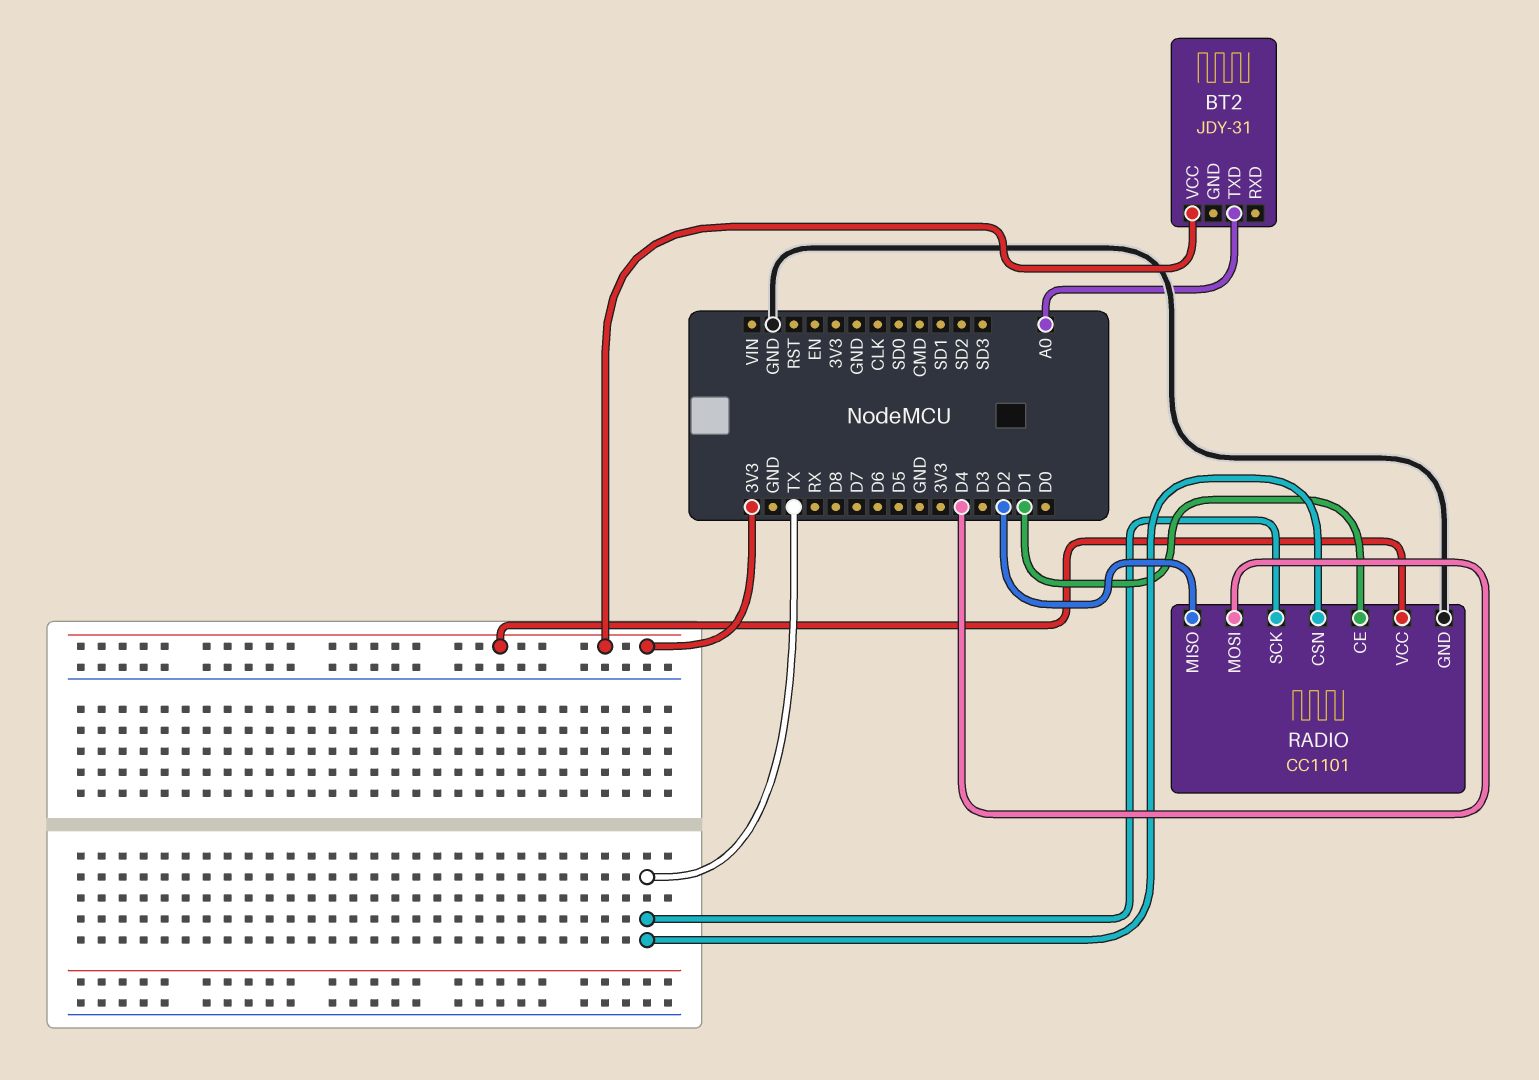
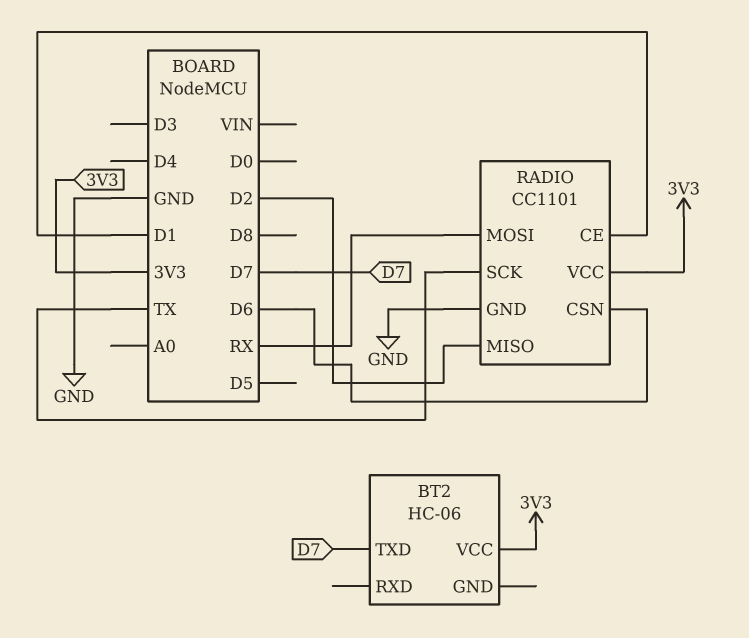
BT2: JDY-31 -> HC-06
BT2 pin TXD: A0 -> D7
RADIO pin CSN: TX -> D6
RADIO pin MOSI: D4 -> RX

